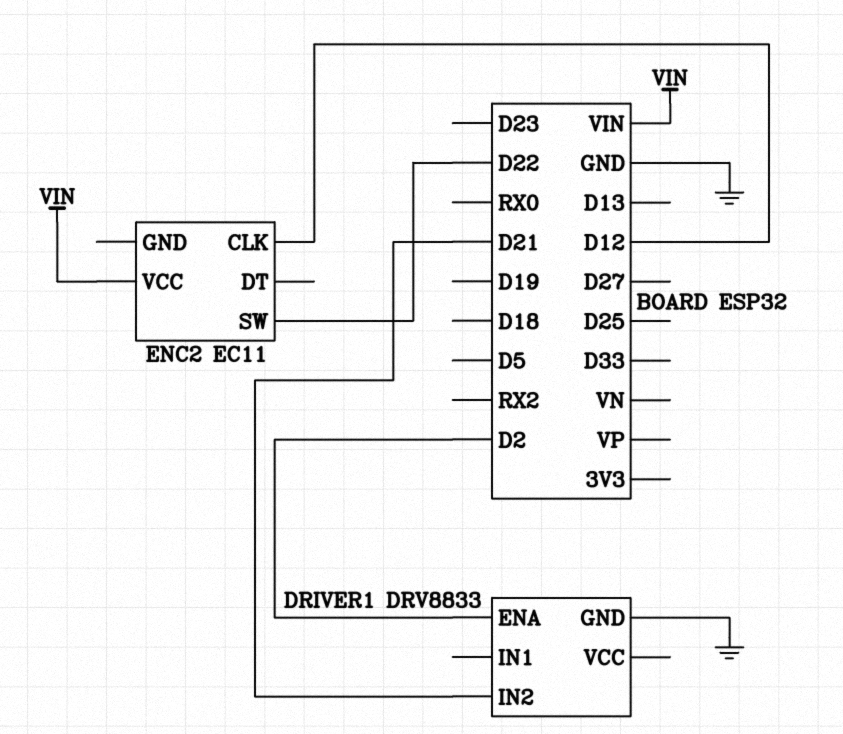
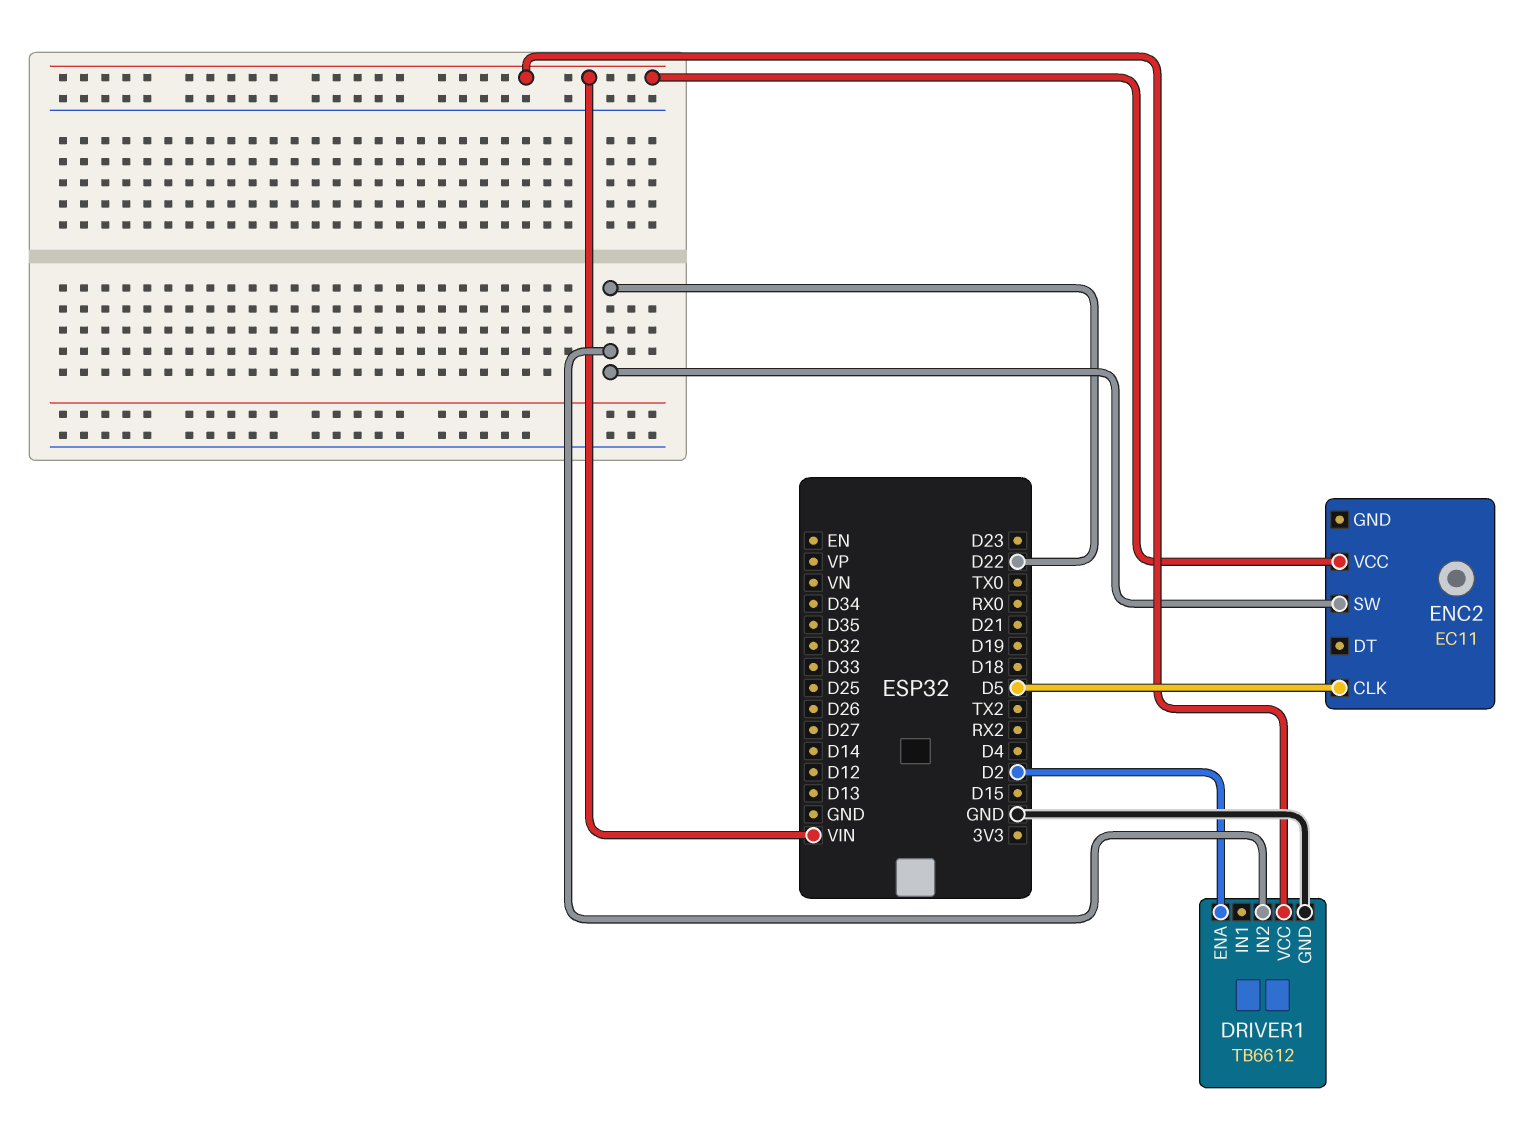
DRIVER1: DRV8833 -> TB6612
DRIVER1 pin IN2: D21 -> D22
DRIVER1 pin VCC: none -> VIN
ENC2 pin CLK: D12 -> D5

